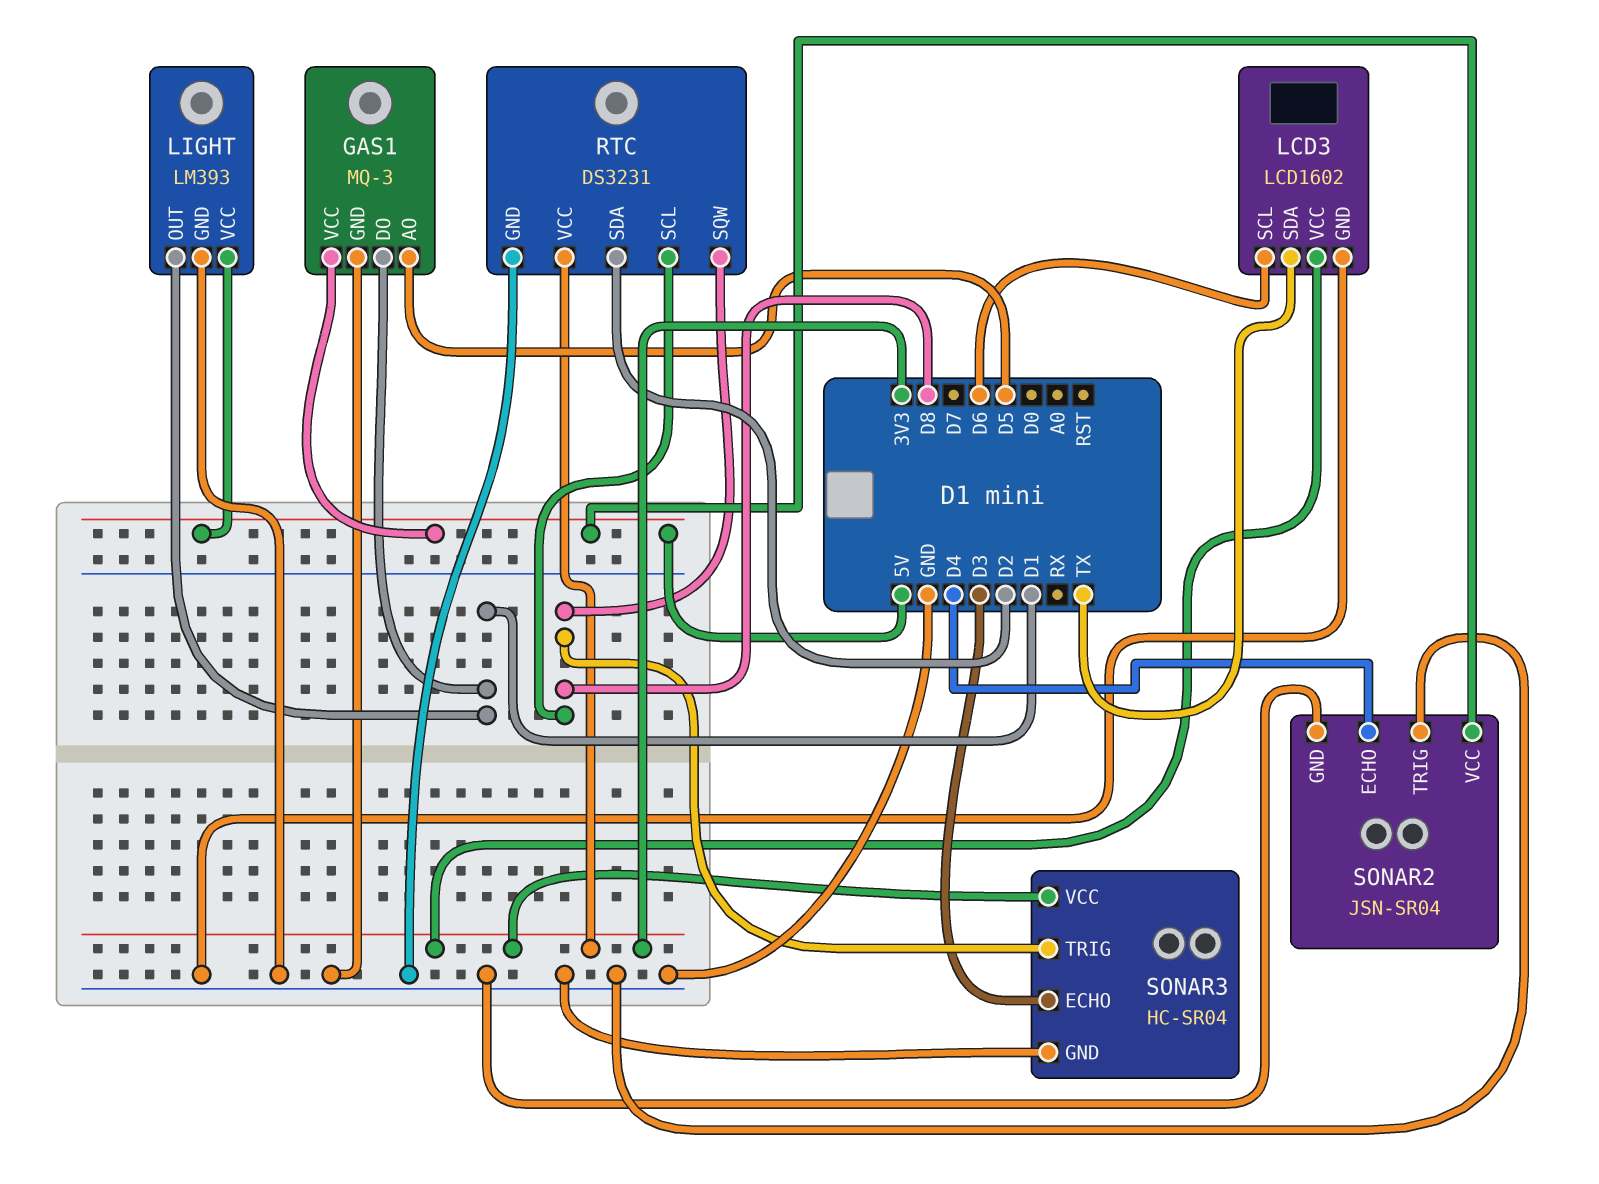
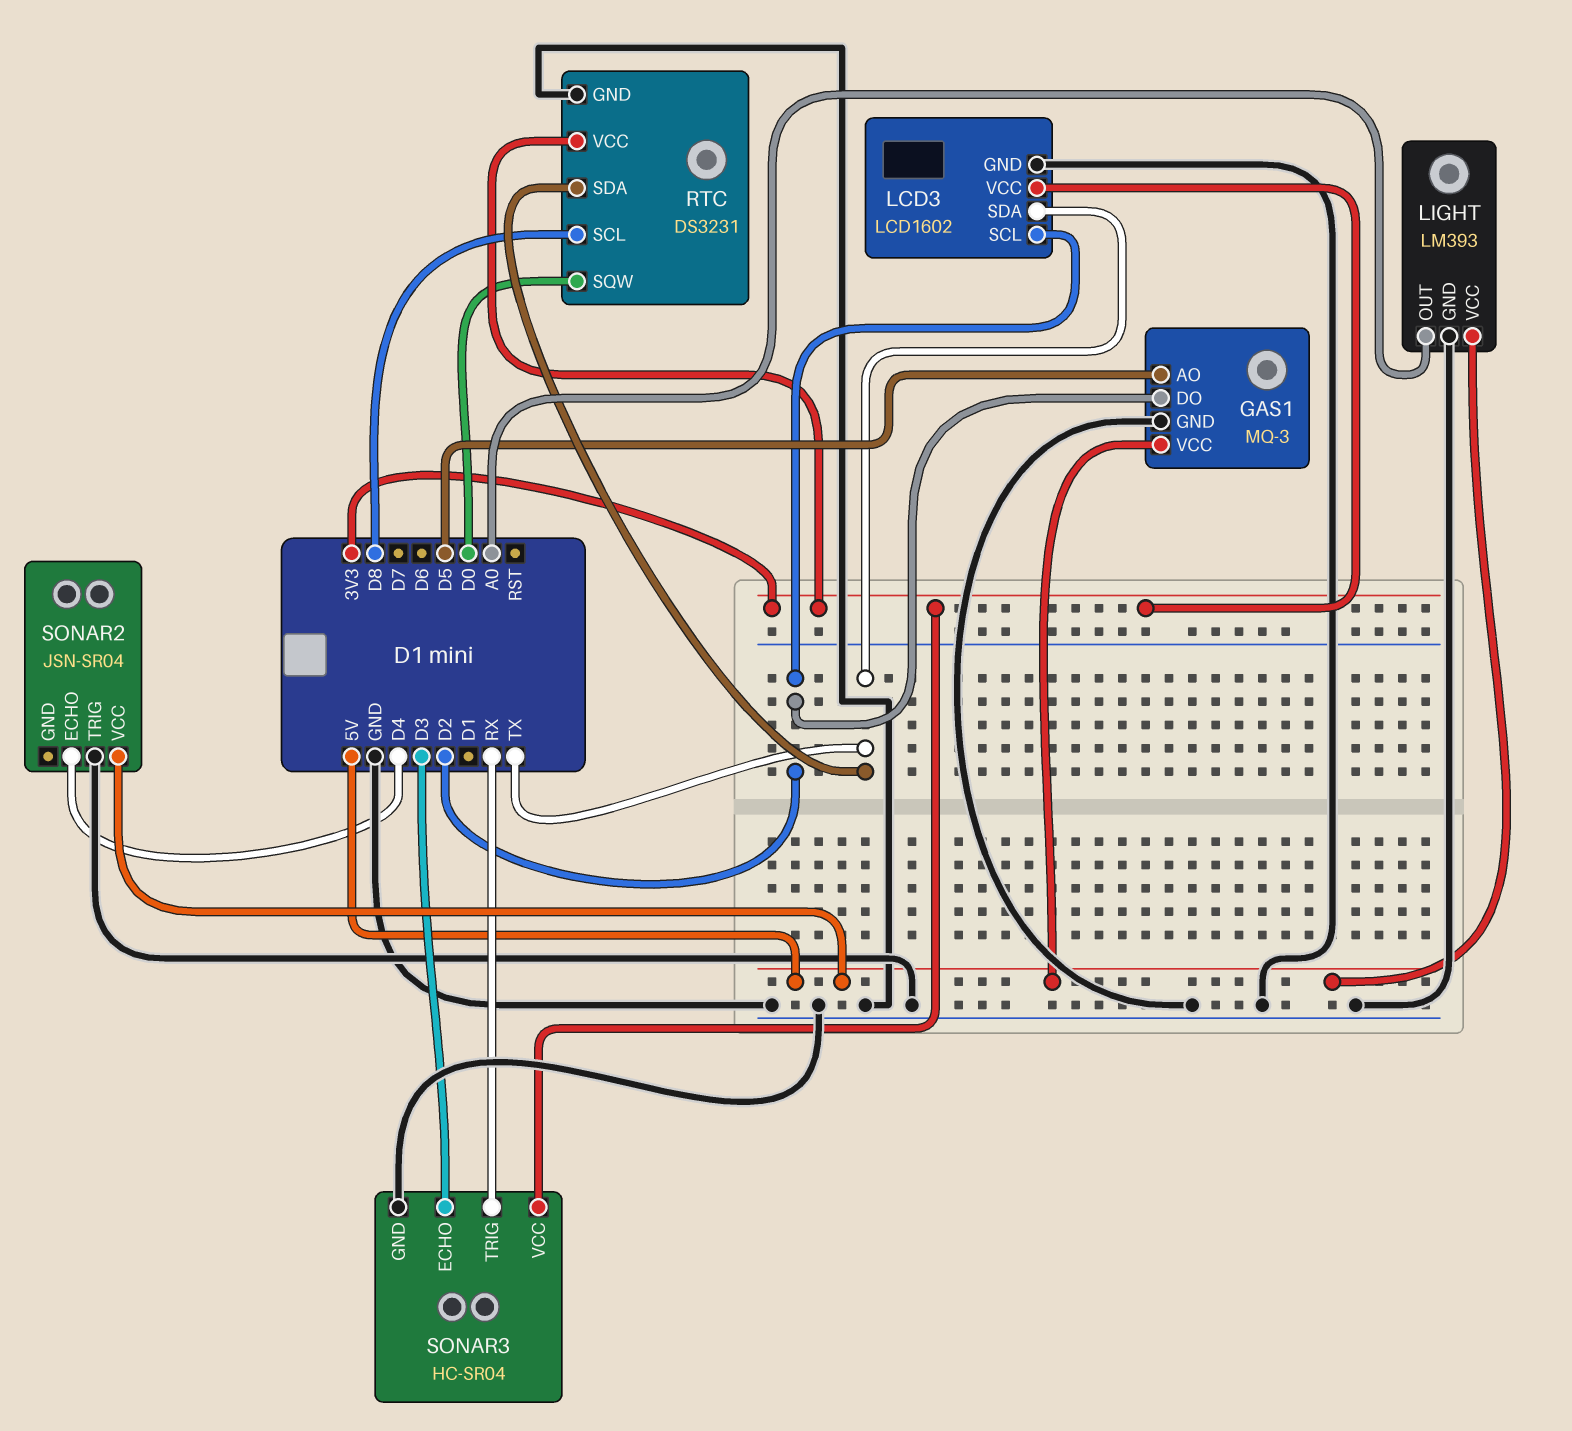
GAS1 pin DO: D1 -> D2
LCD3 pin SCL: D6 -> D2
LIGHT pin OUT: D1 -> A0
RTC pin SDA: D2 -> TX
RTC pin SQW: D8 -> D0
SONAR2 pin GND: GND -> none
SONAR3 pin TRIG: D8 -> RX

